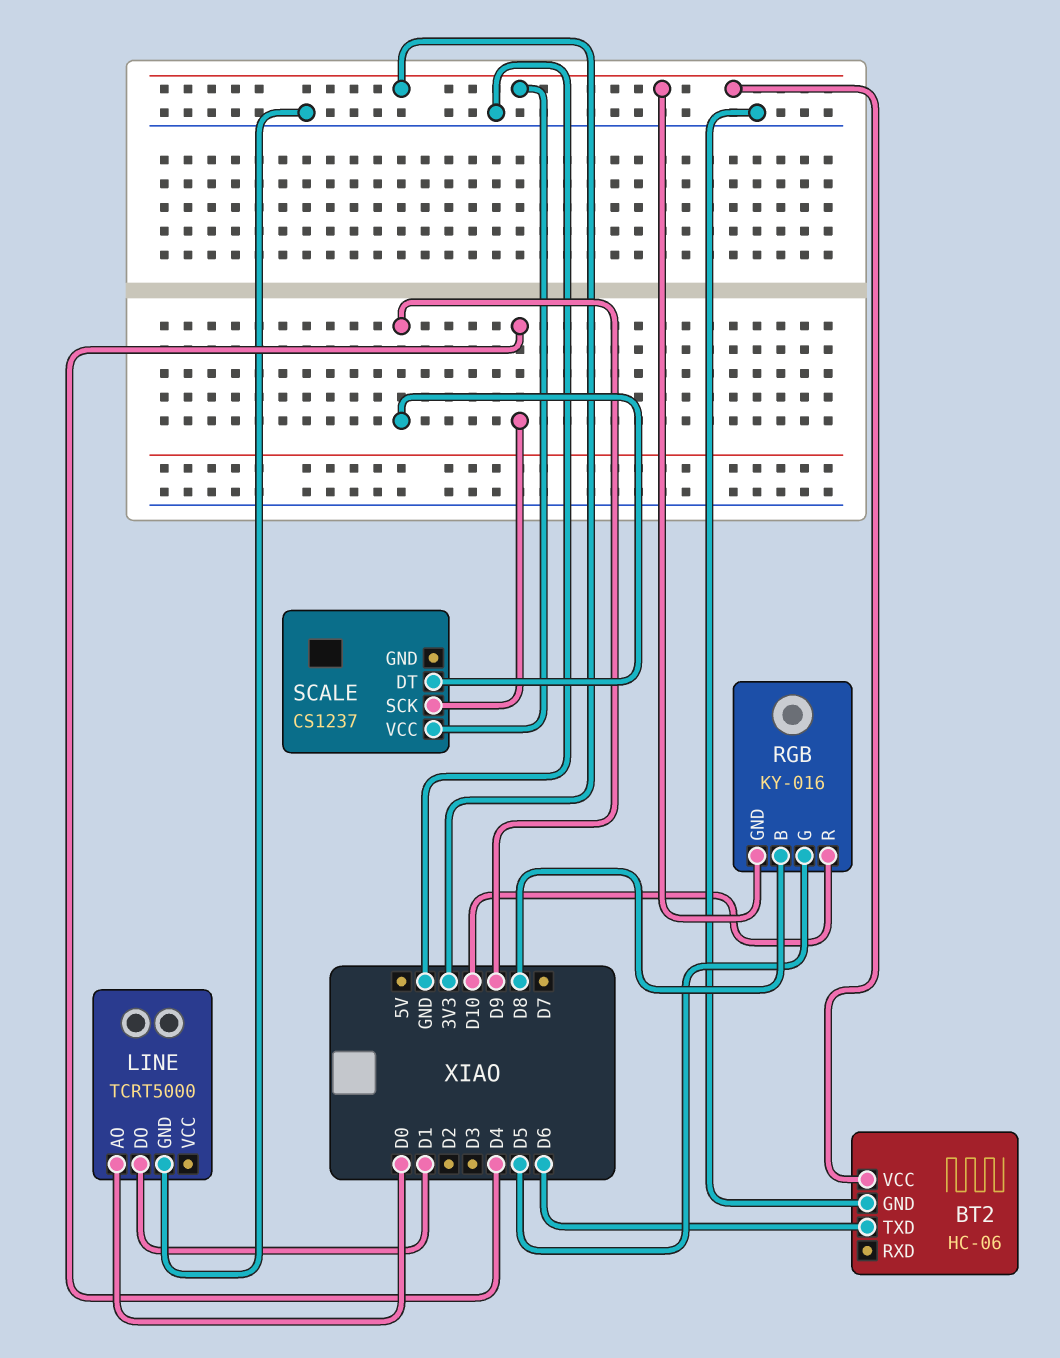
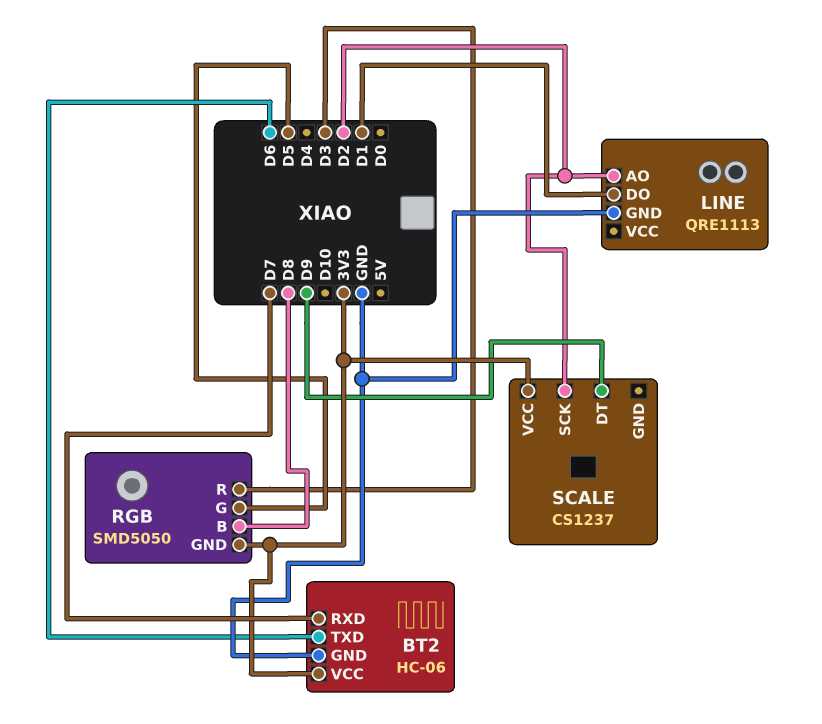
BT2 pin RXD: none -> D7
LINE: TCRT5000 -> QRE1113
LINE pin AO: D0 -> D2
RGB: KY-016 -> SMD5050
RGB pin R: D10 -> D3
SCALE pin SCK: D4 -> D2

